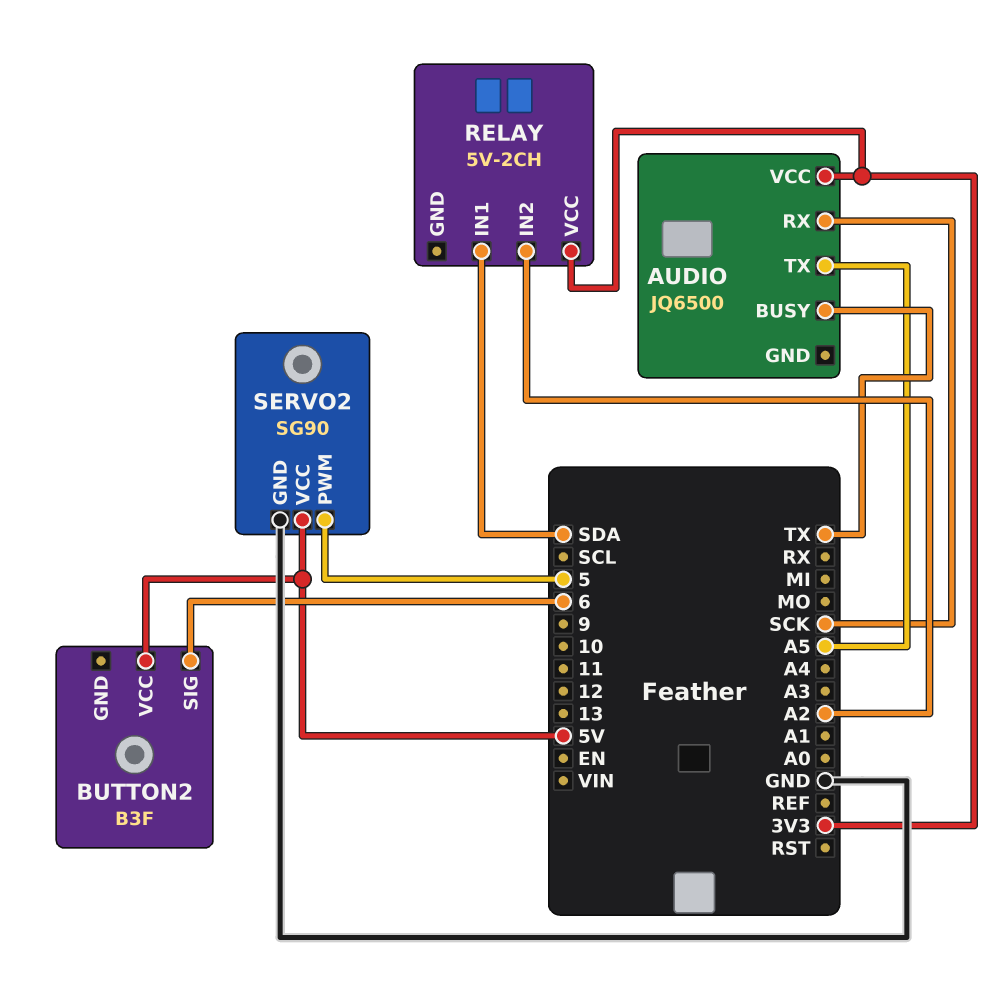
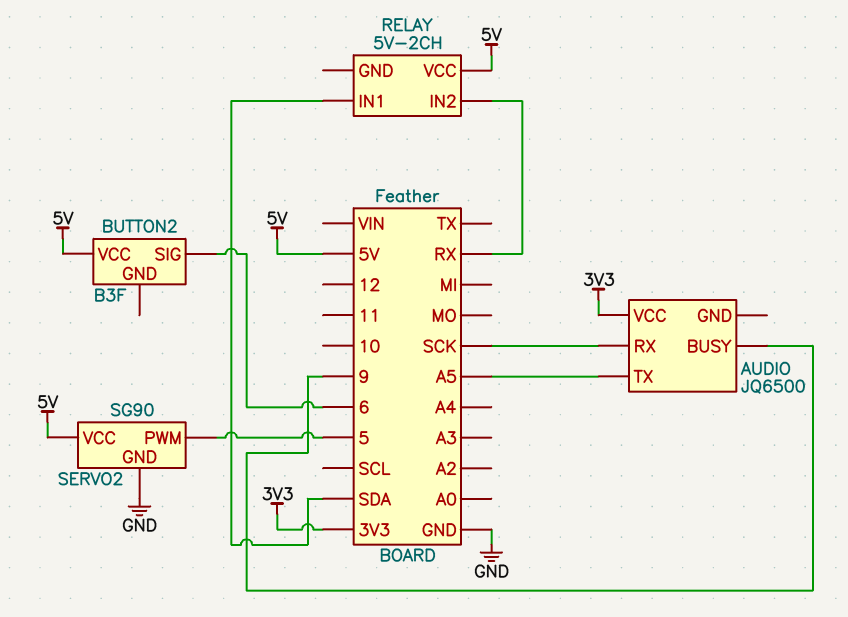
AUDIO pin BUSY: TX -> 9
RELAY pin IN2: A2 -> RX
RELAY pin VCC: 3V3 -> 5V

